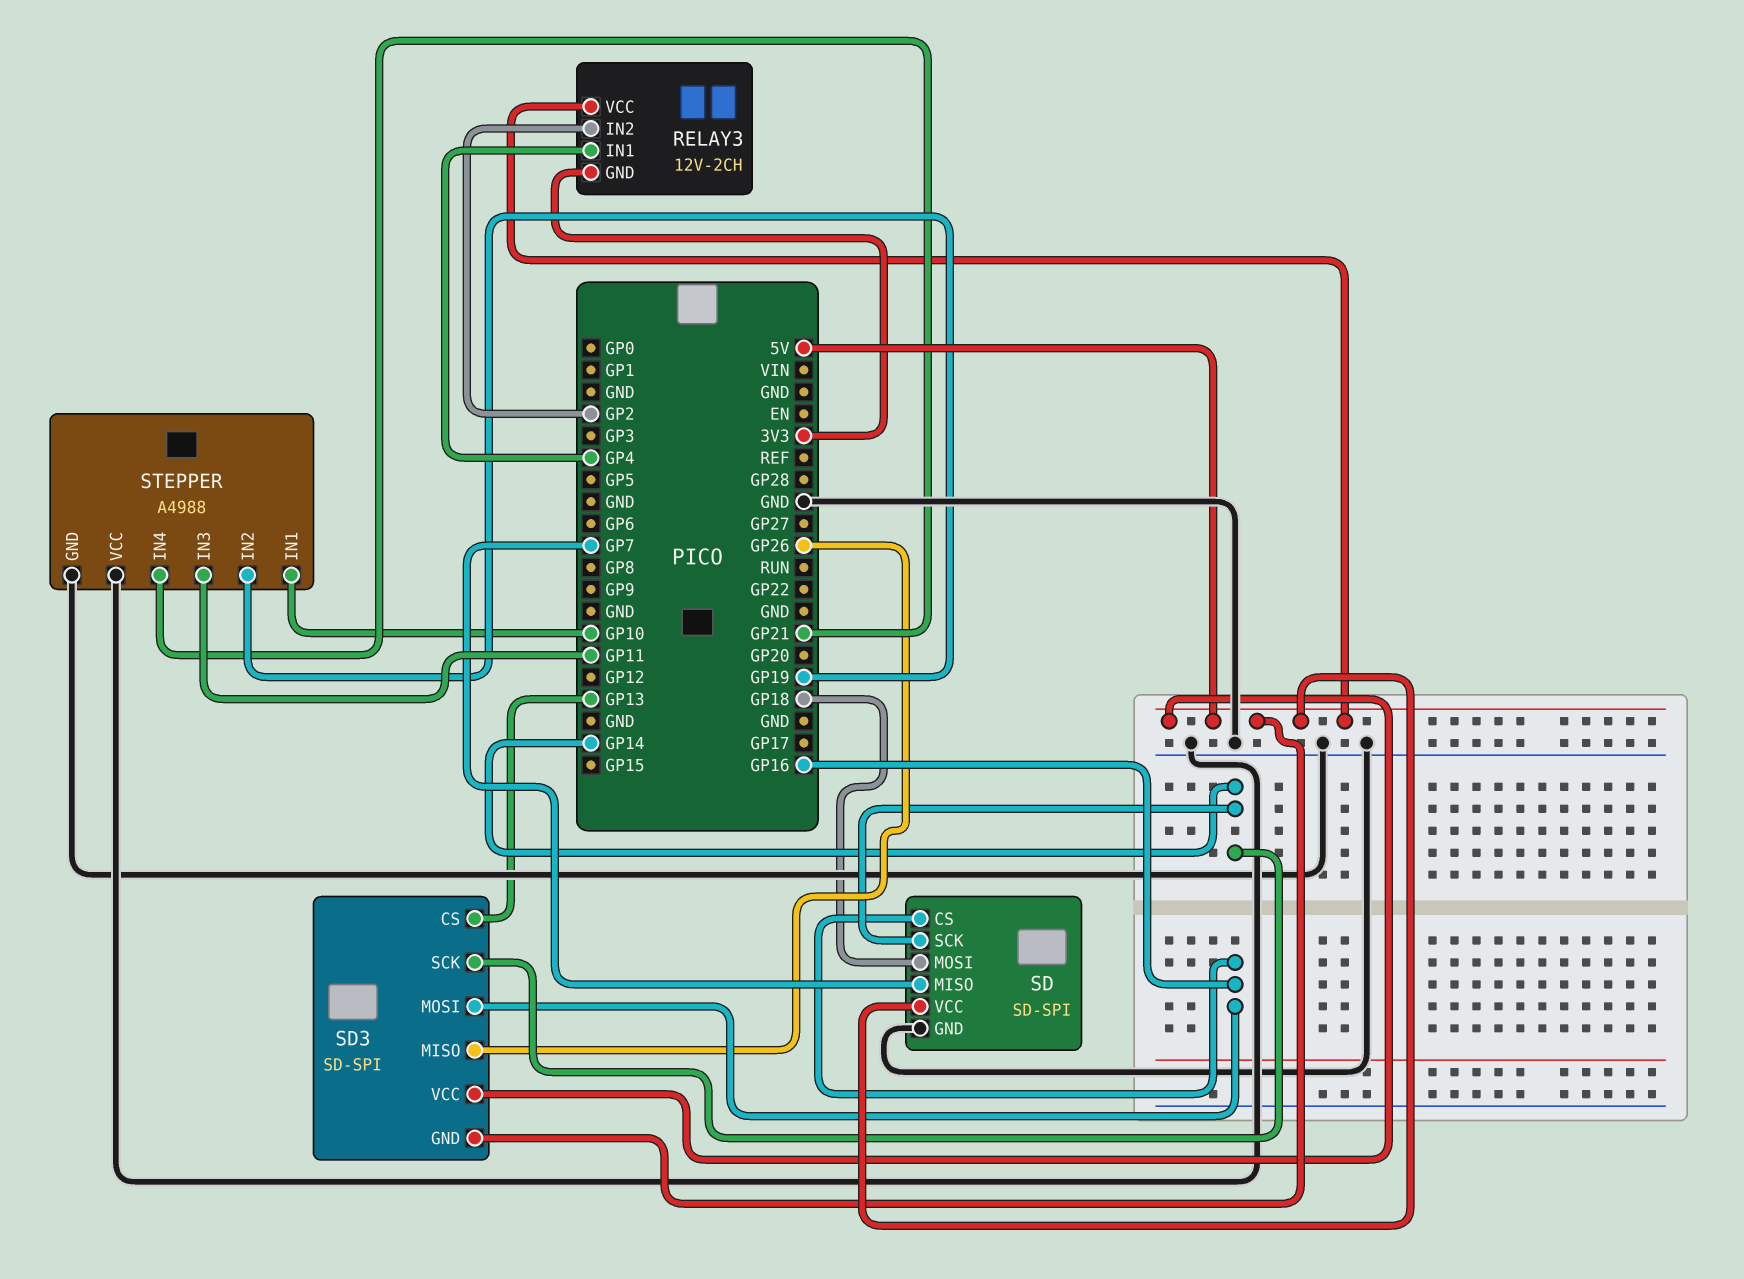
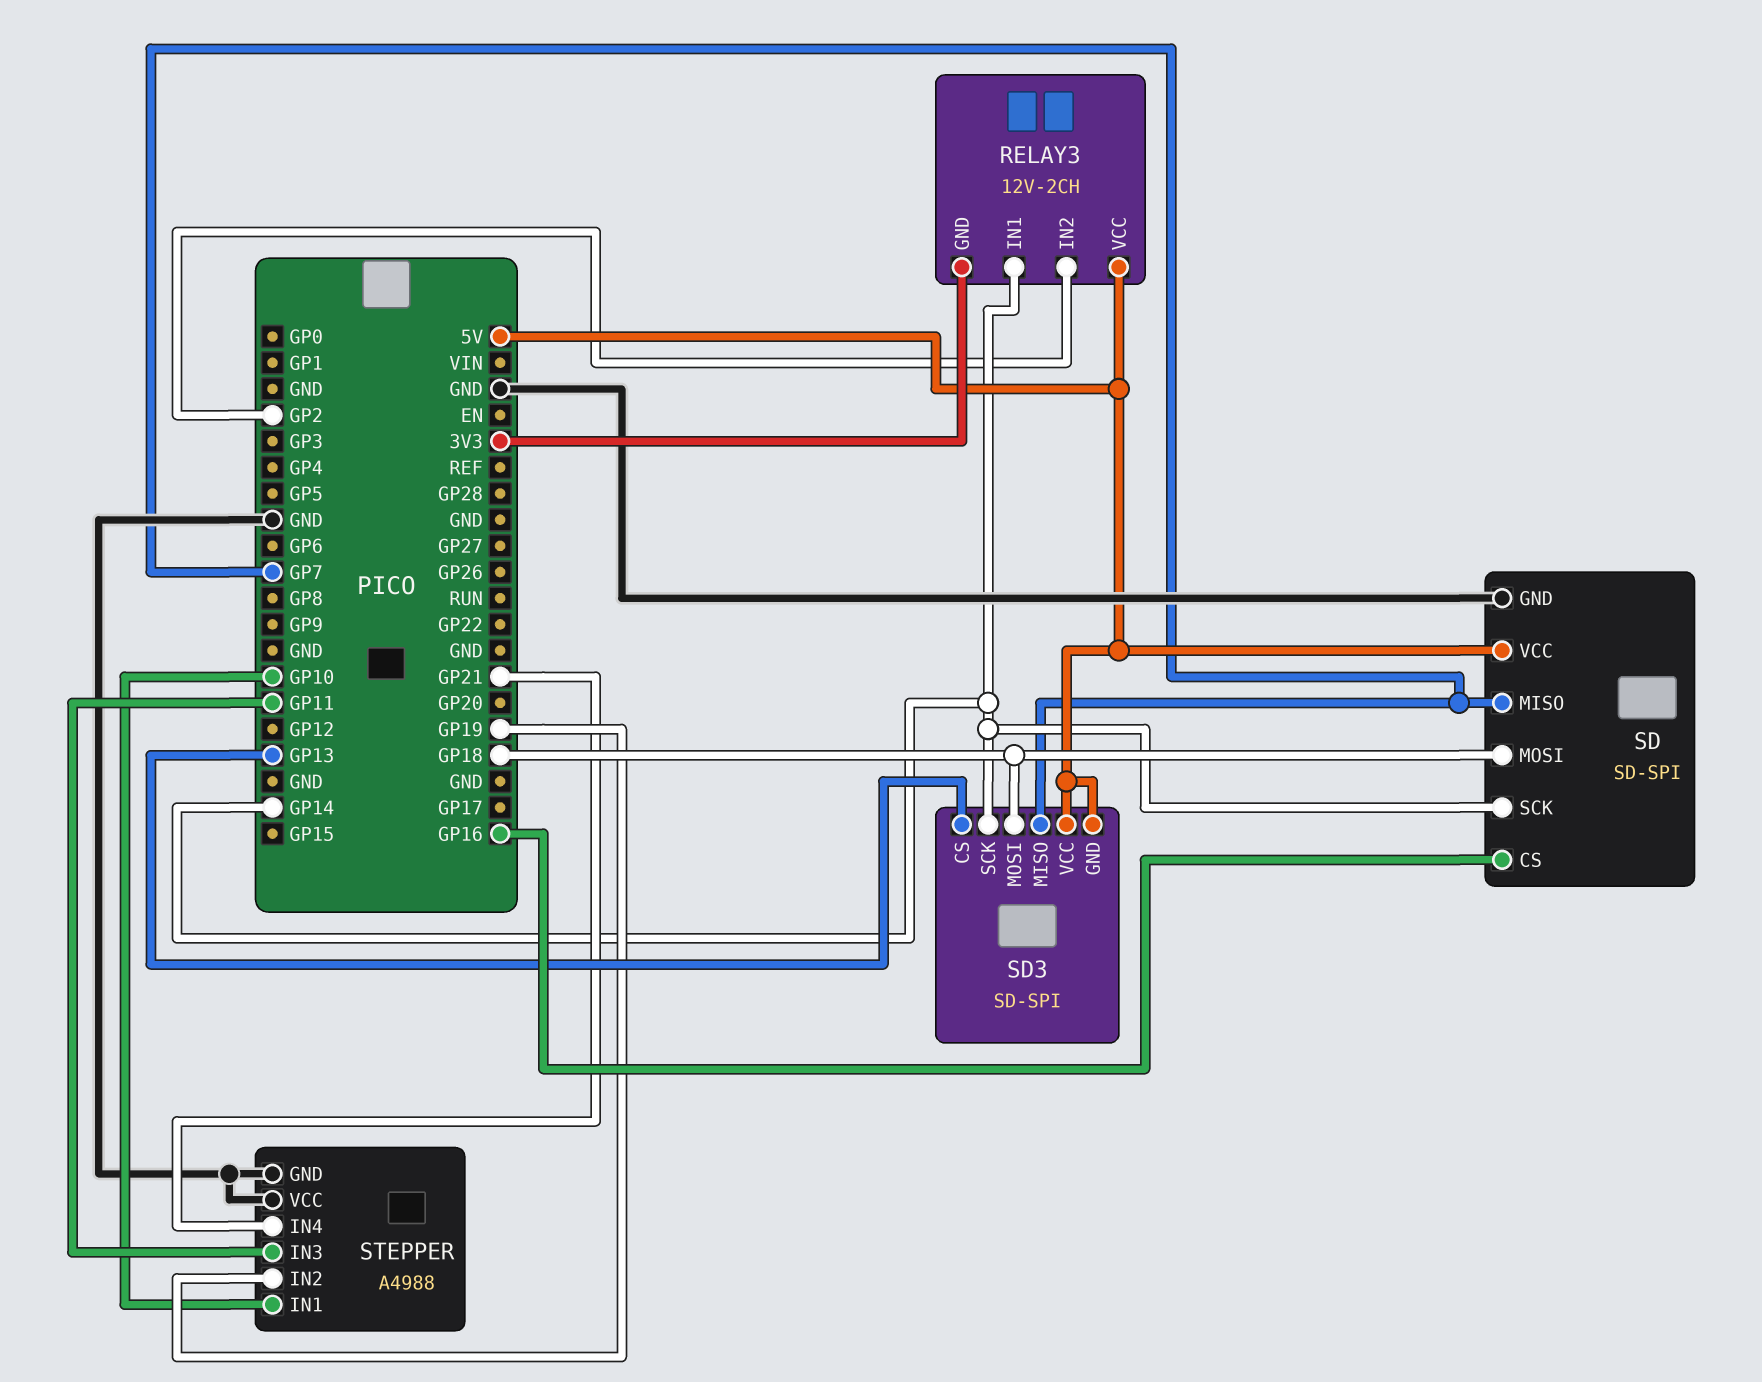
RELAY3 pin IN1: GP4 -> GP14
SD3 pin MISO: GP26 -> GP7
SD3 pin MOSI: GP16 -> GP18

